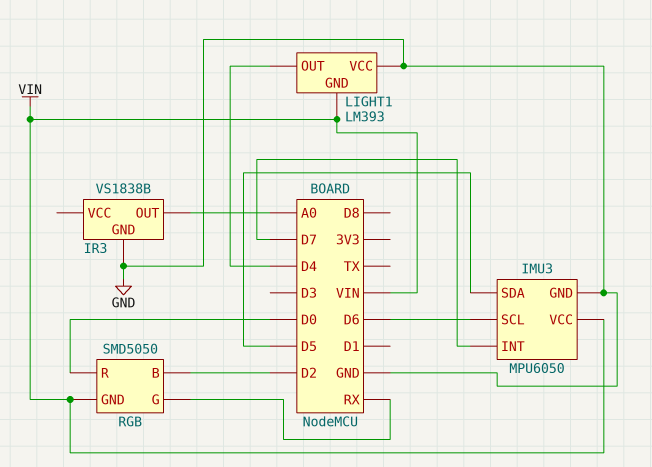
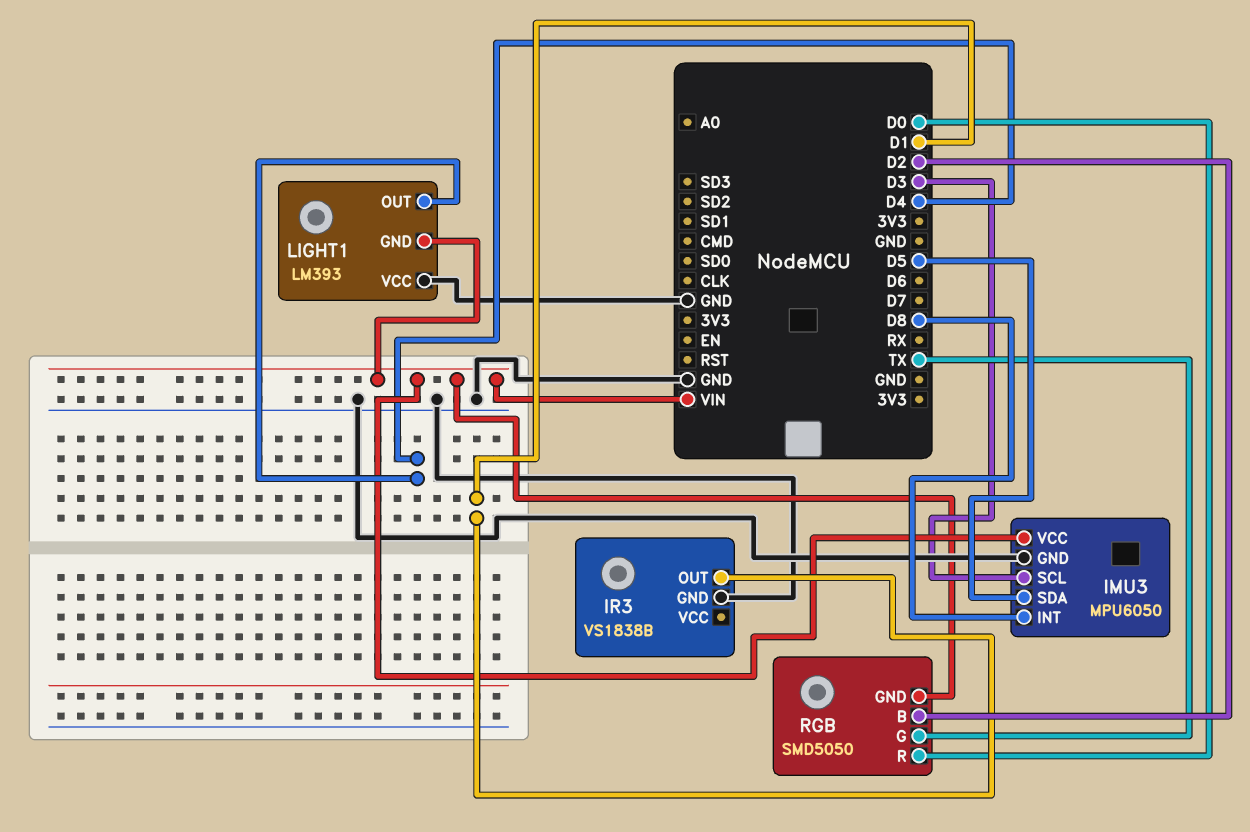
IMU3 pin INT: D7 -> D8
IMU3 pin SCL: D6 -> D3
IR3 pin OUT: A0 -> D1
RGB pin G: RX -> TX

